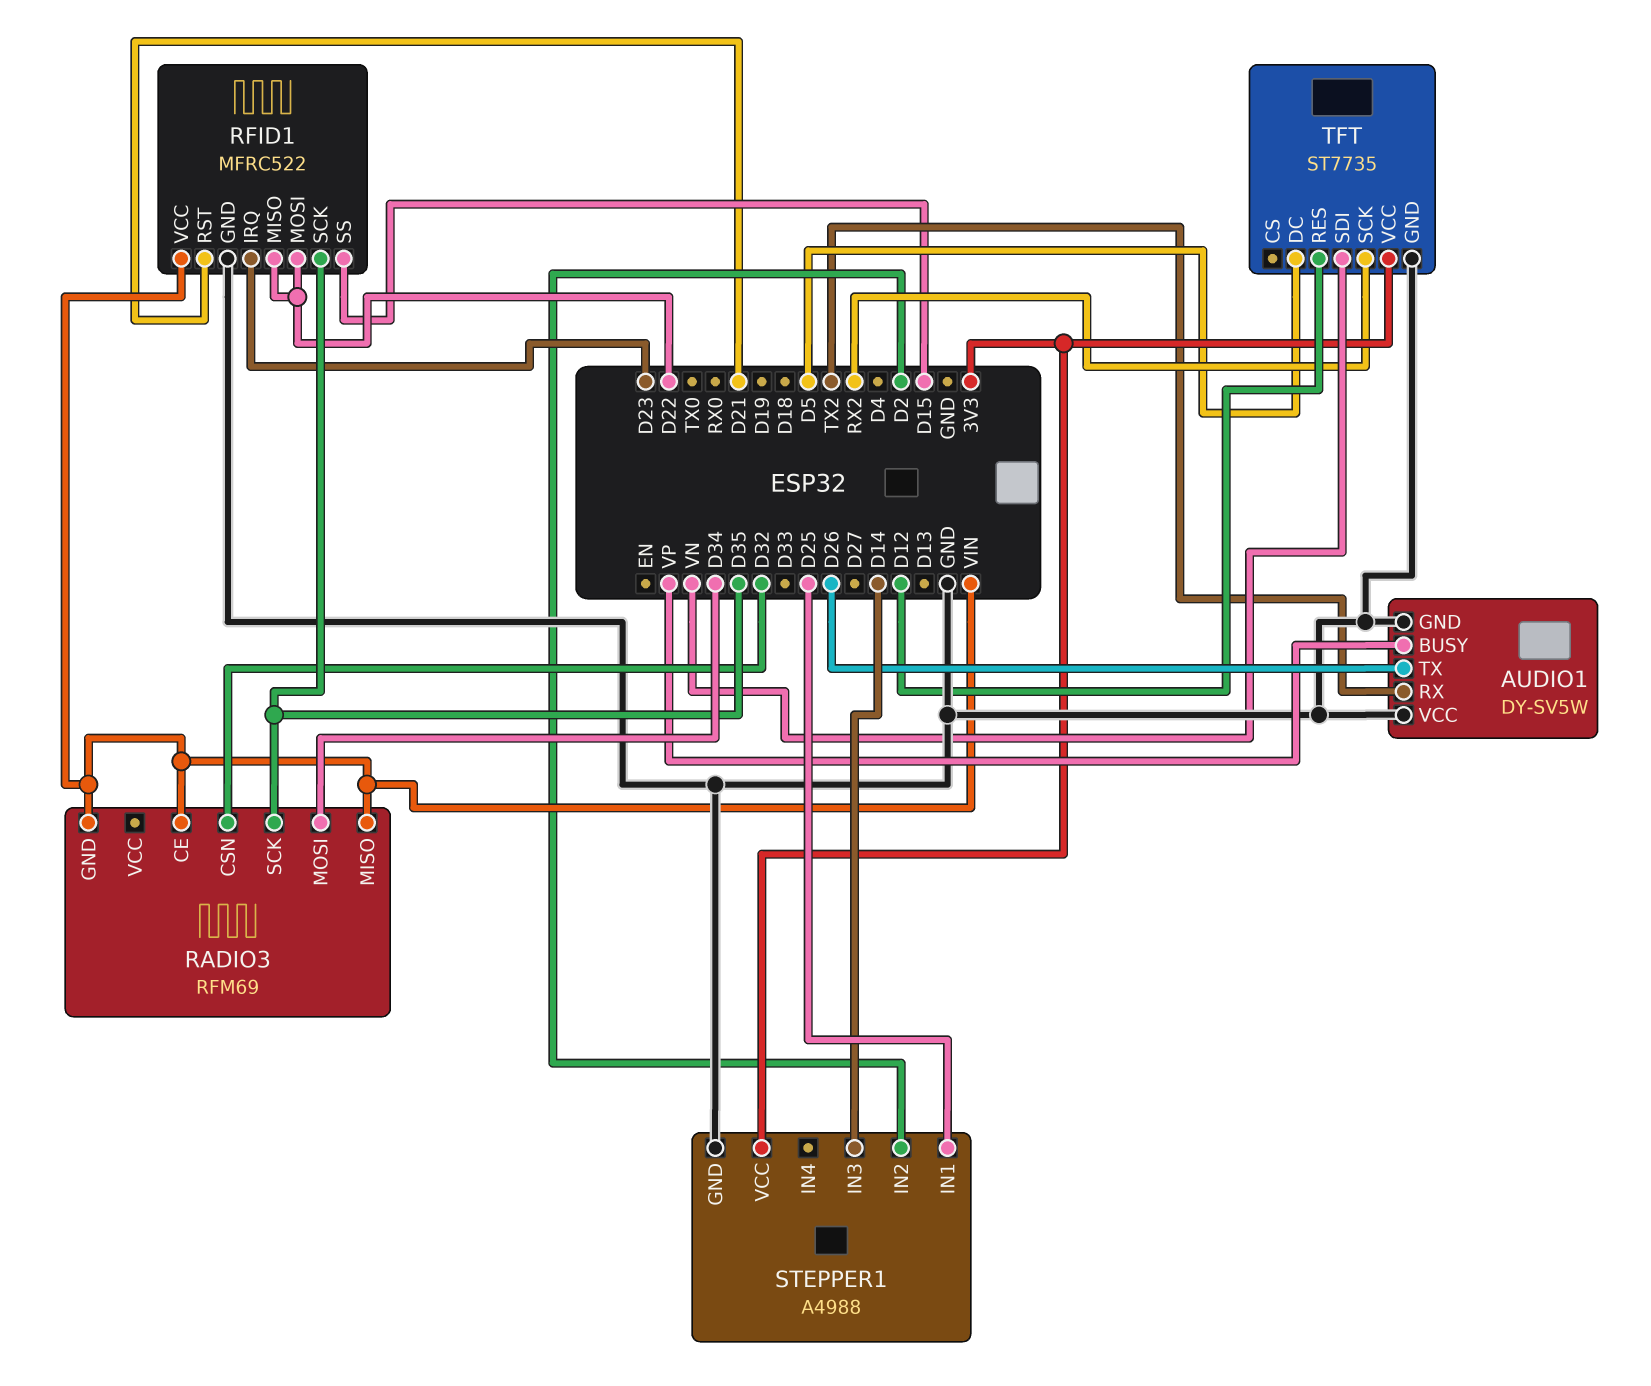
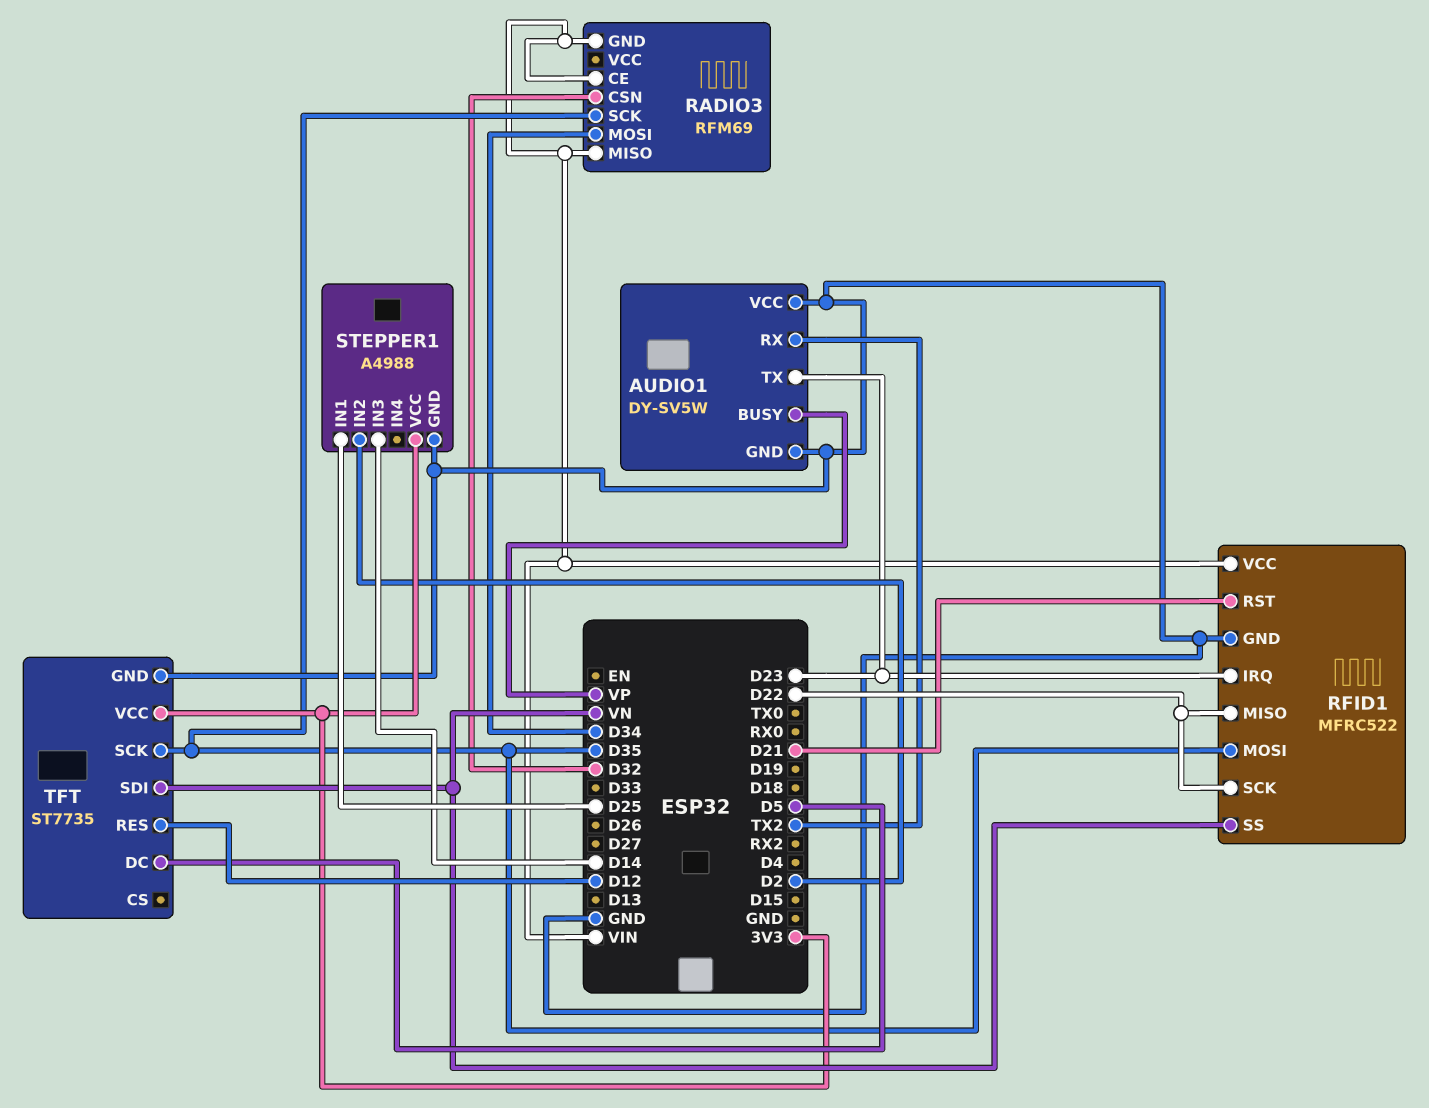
AUDIO1 pin TX: D26 -> D23
RFID1 pin MOSI: D22 -> D35
RFID1 pin SCK: D35 -> D22
RFID1 pin SS: D15 -> VN
TFT pin SCK: RX2 -> D35

